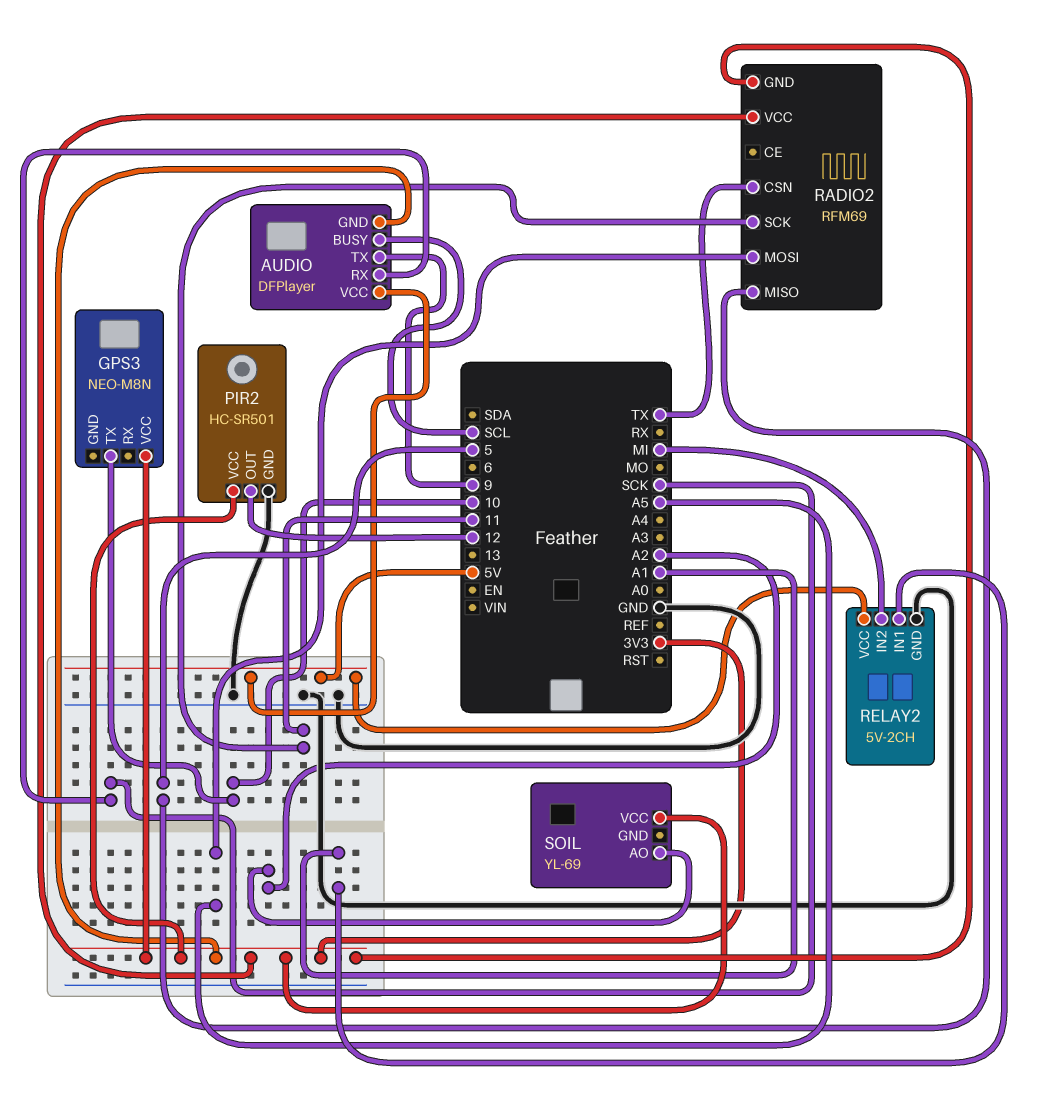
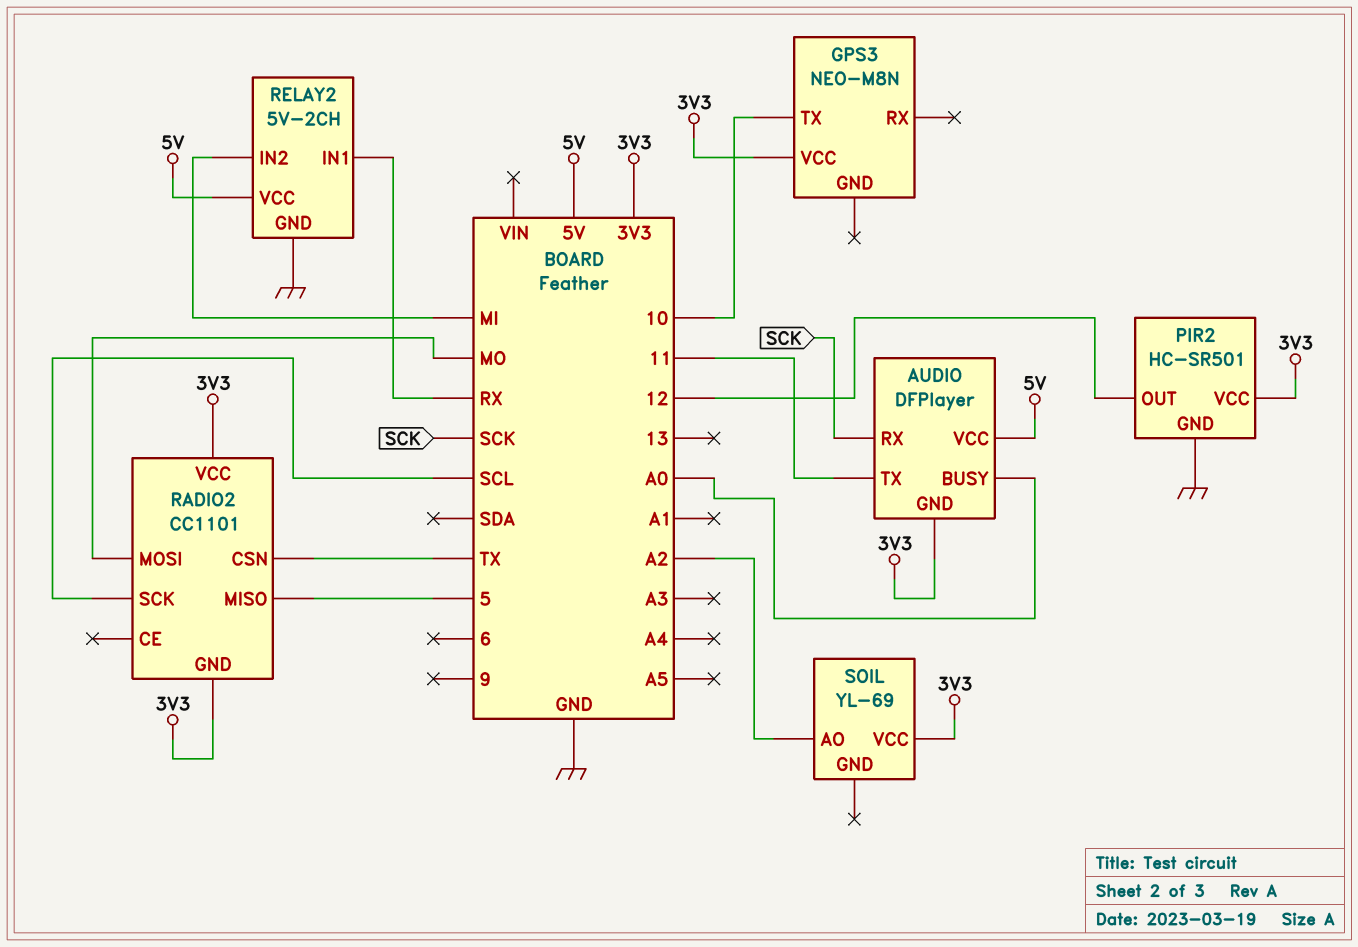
AUDIO pin BUSY: SCL -> A0
AUDIO pin TX: 9 -> 11
RADIO2: RFM69 -> CC1101
RADIO2 pin MOSI: A5 -> MO
RADIO2 pin SCK: 11 -> SCL
RELAY2 pin IN1: A1 -> RX

